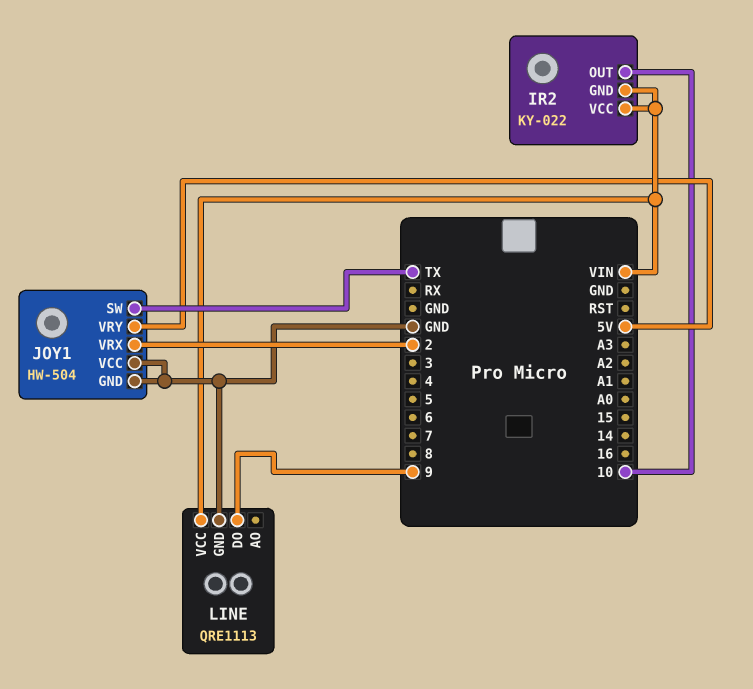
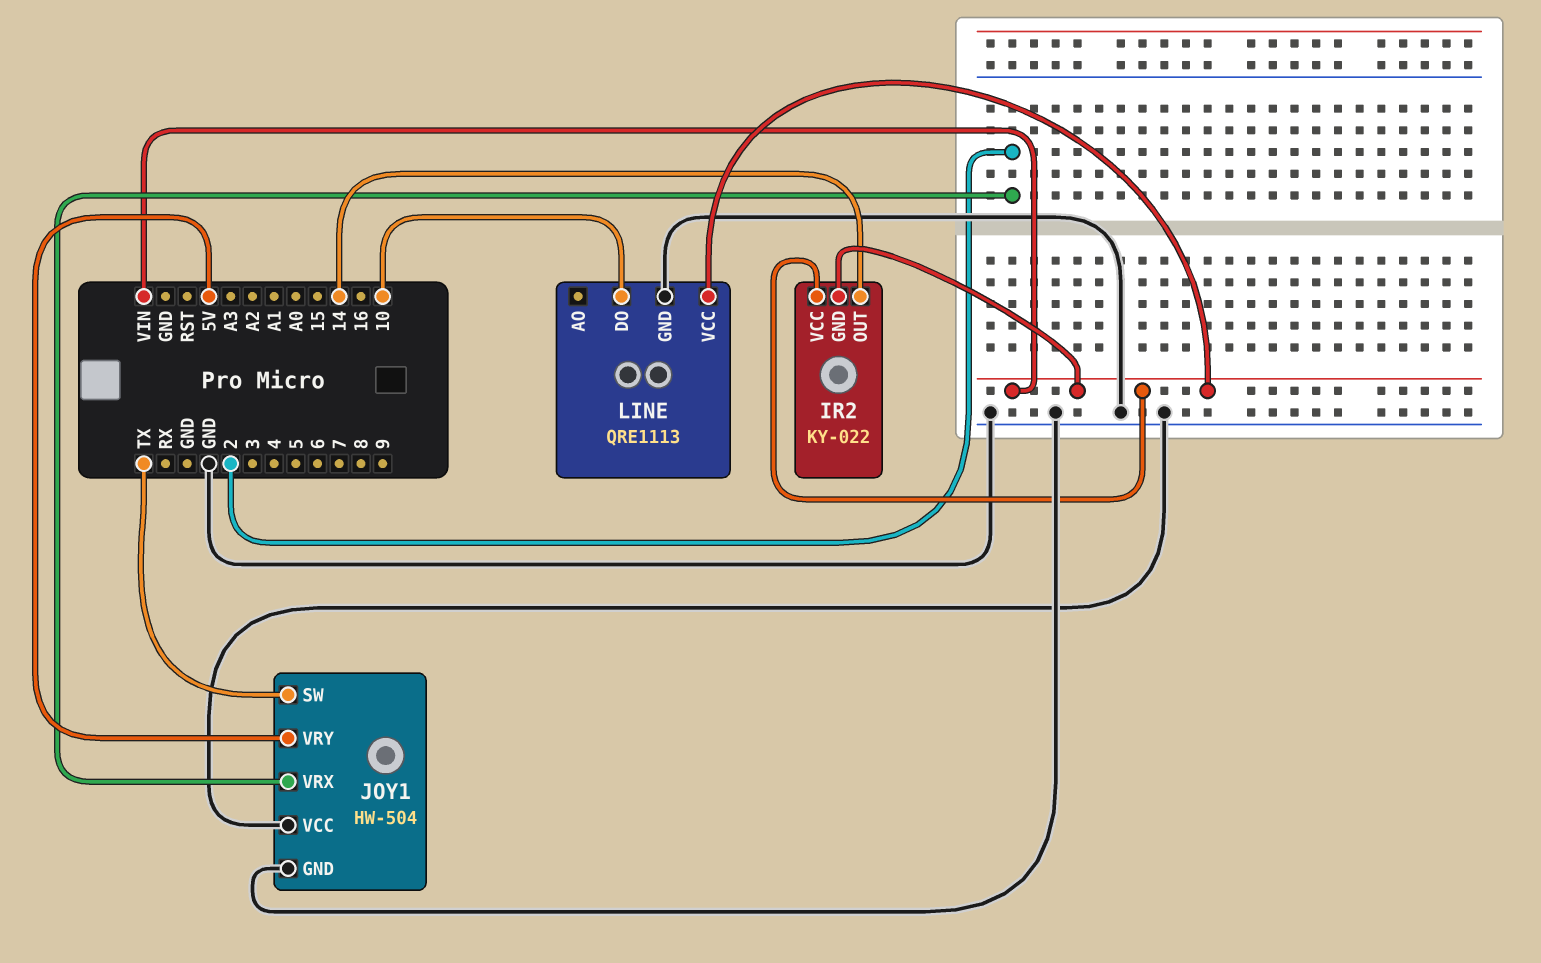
IR2 pin OUT: 10 -> 14
LINE pin DO: 9 -> 10

